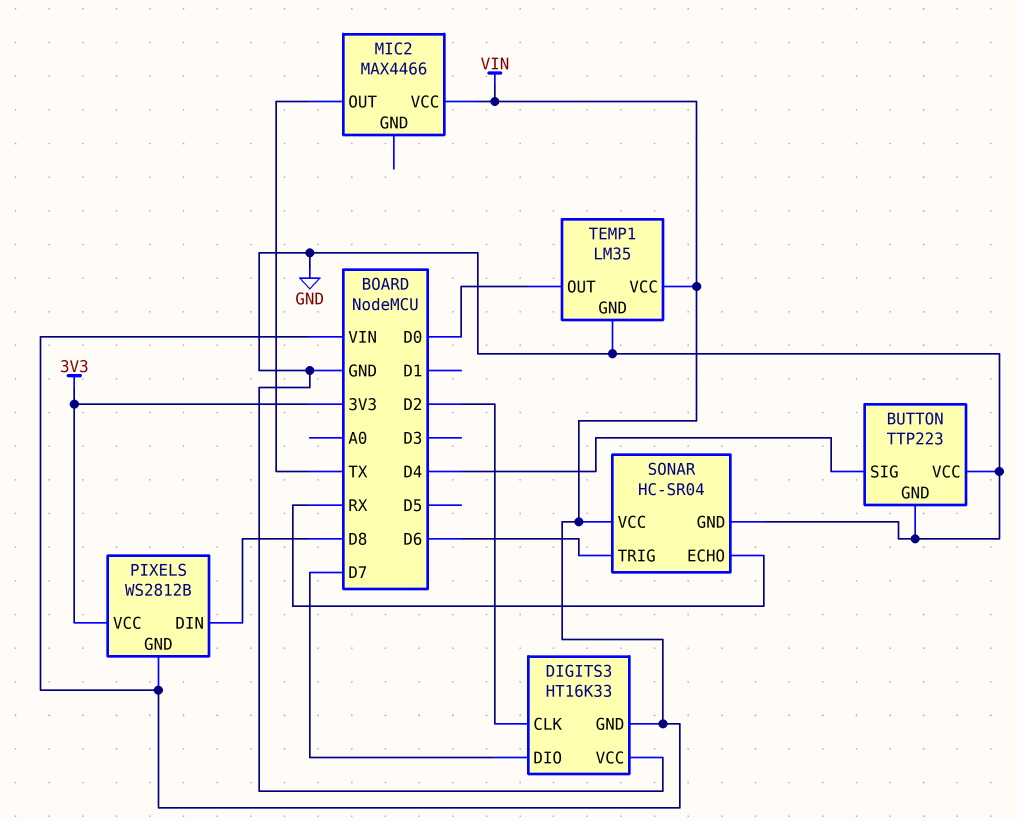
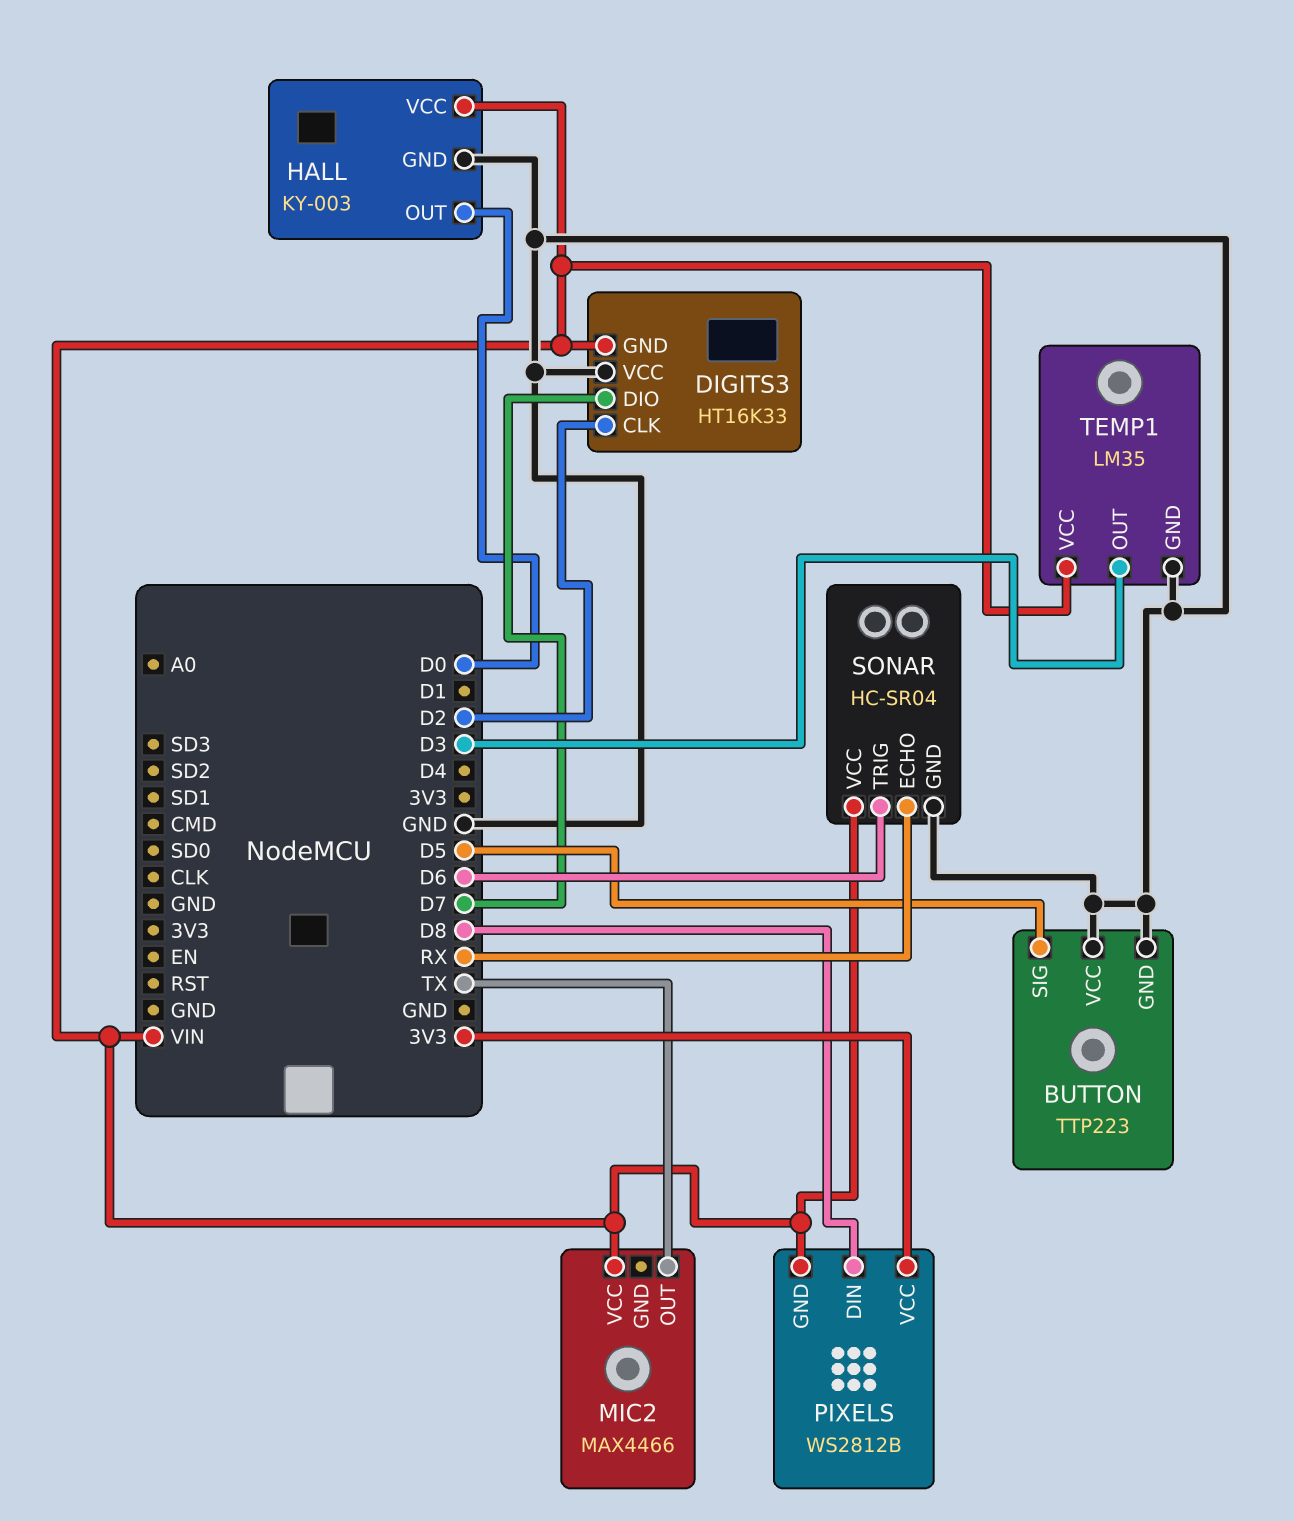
BUTTON pin SIG: D4 -> D5
HALL: none -> KY-003
HALL pin GND: none -> GND
HALL pin OUT: none -> D0
HALL pin VCC: none -> VIN
TEMP1 pin OUT: D0 -> D3

